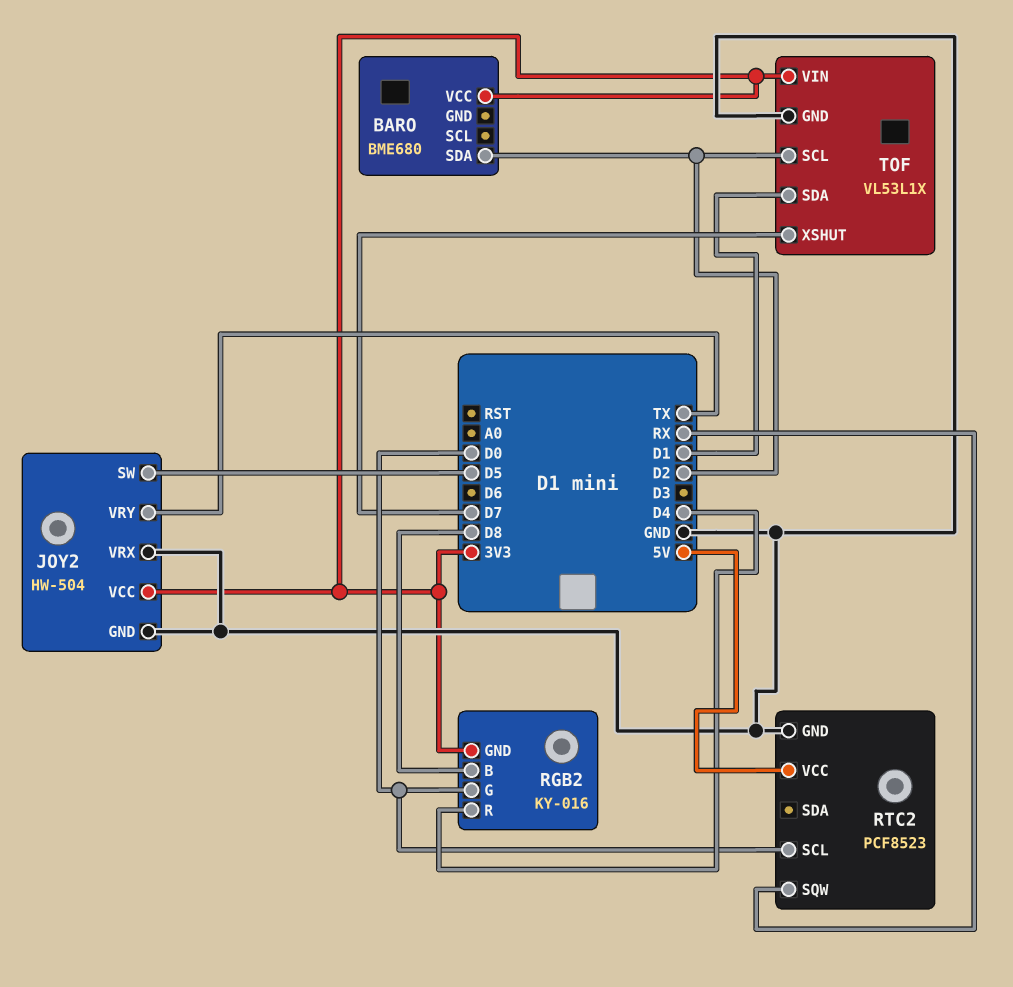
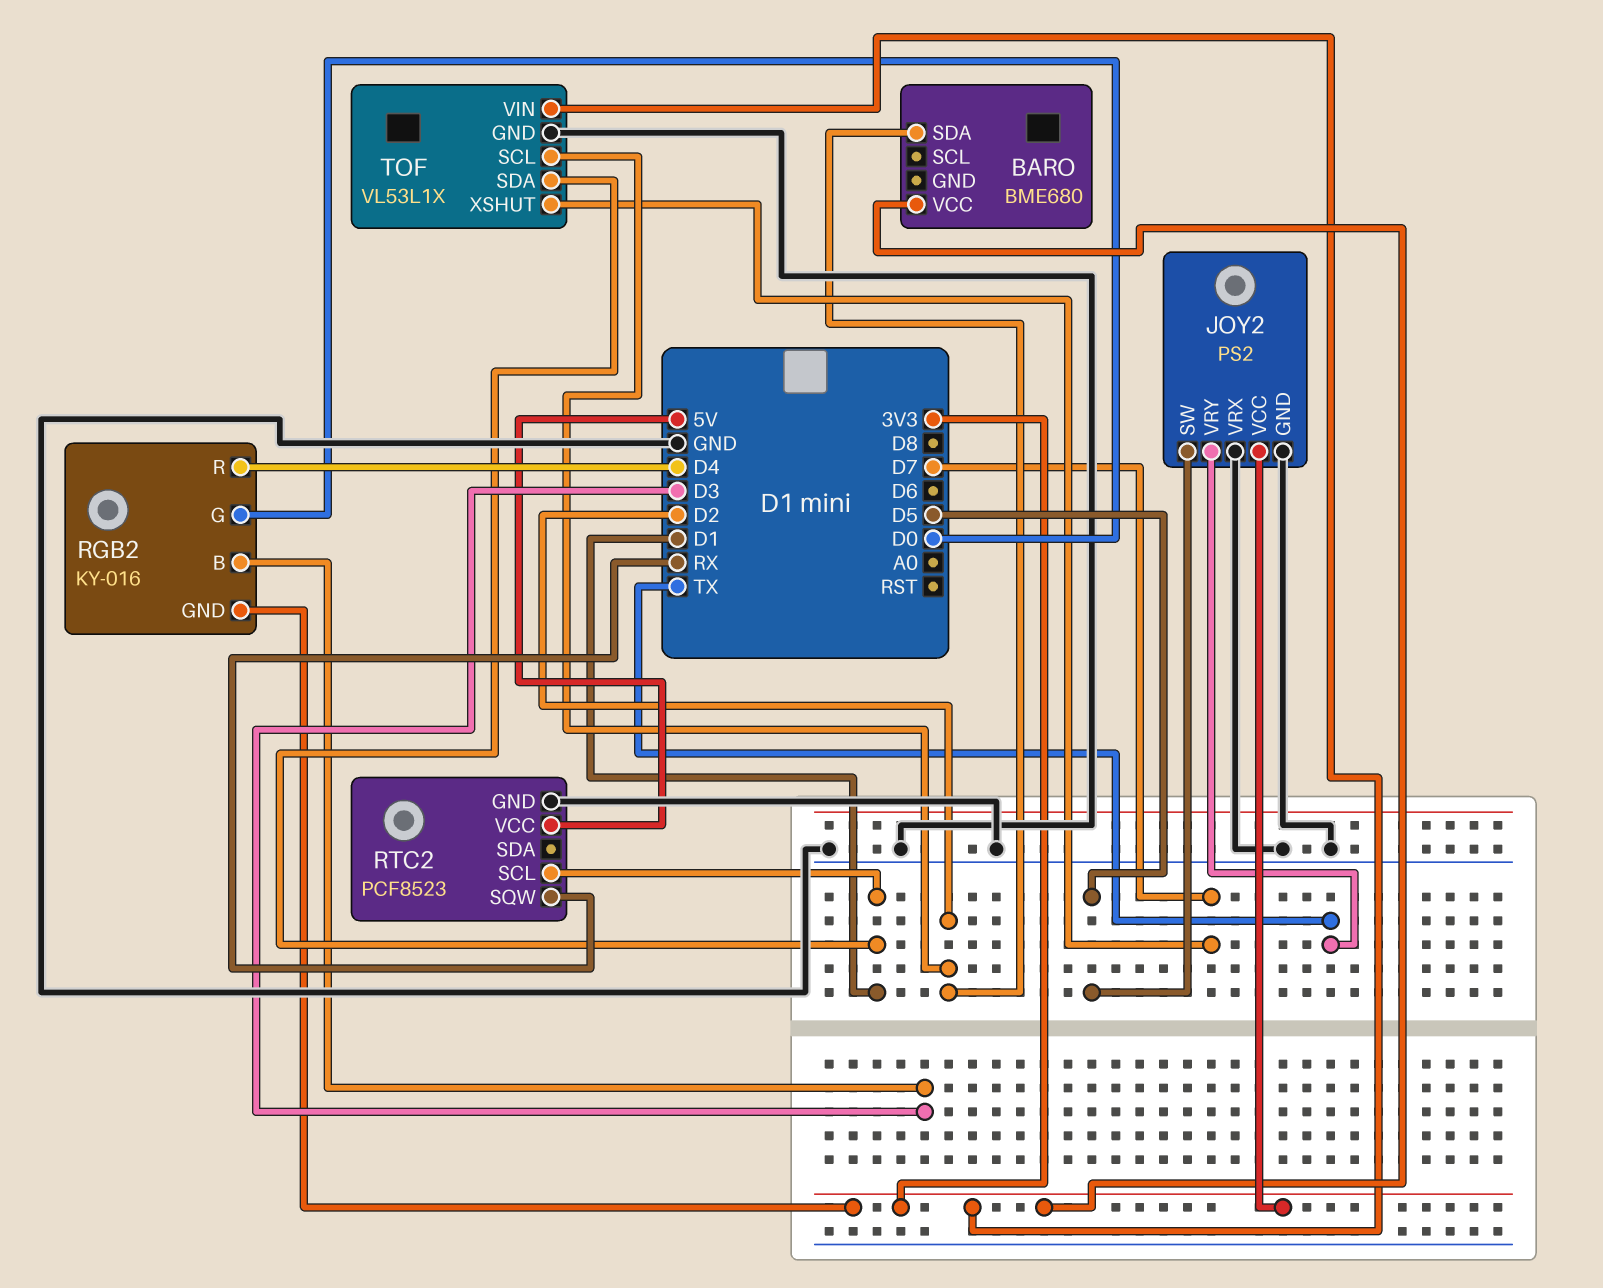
JOY2: HW-504 -> PS2
RGB2 pin B: D8 -> D3
RTC2 pin SCL: D0 -> D1

